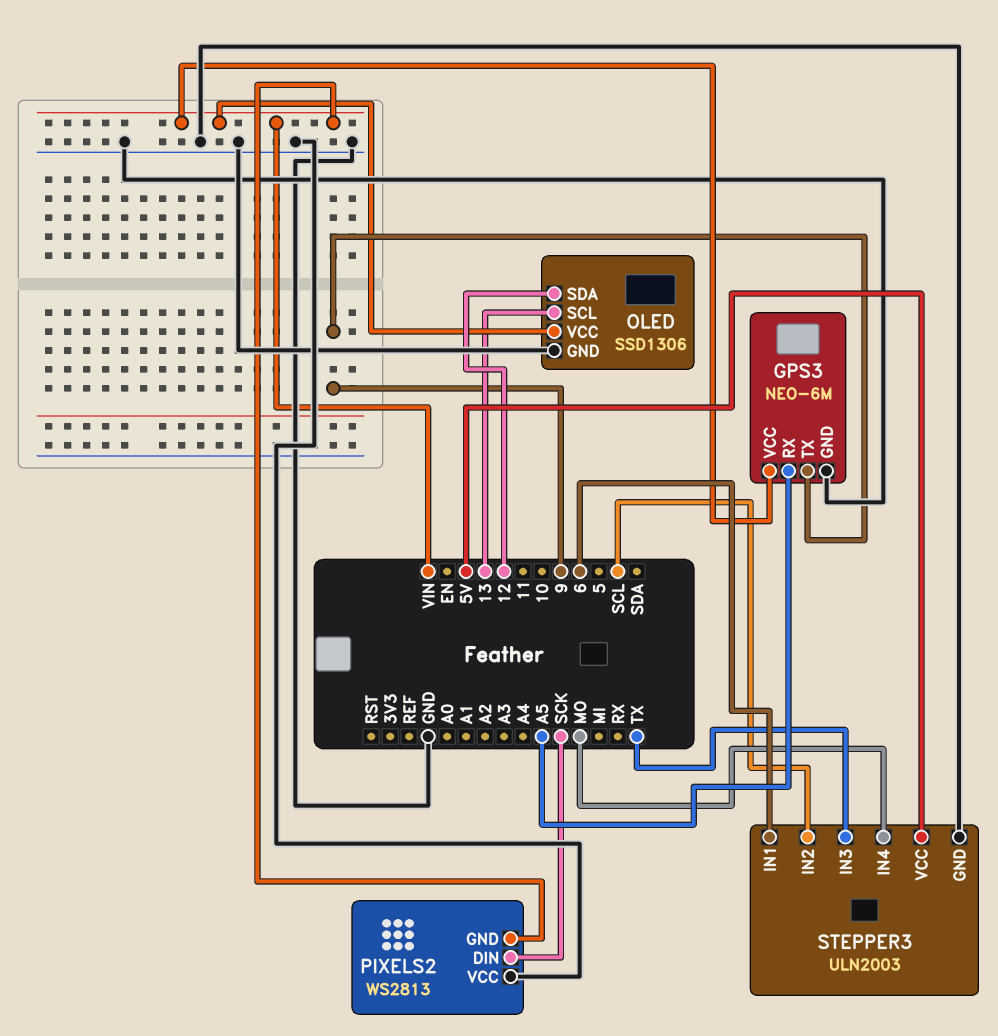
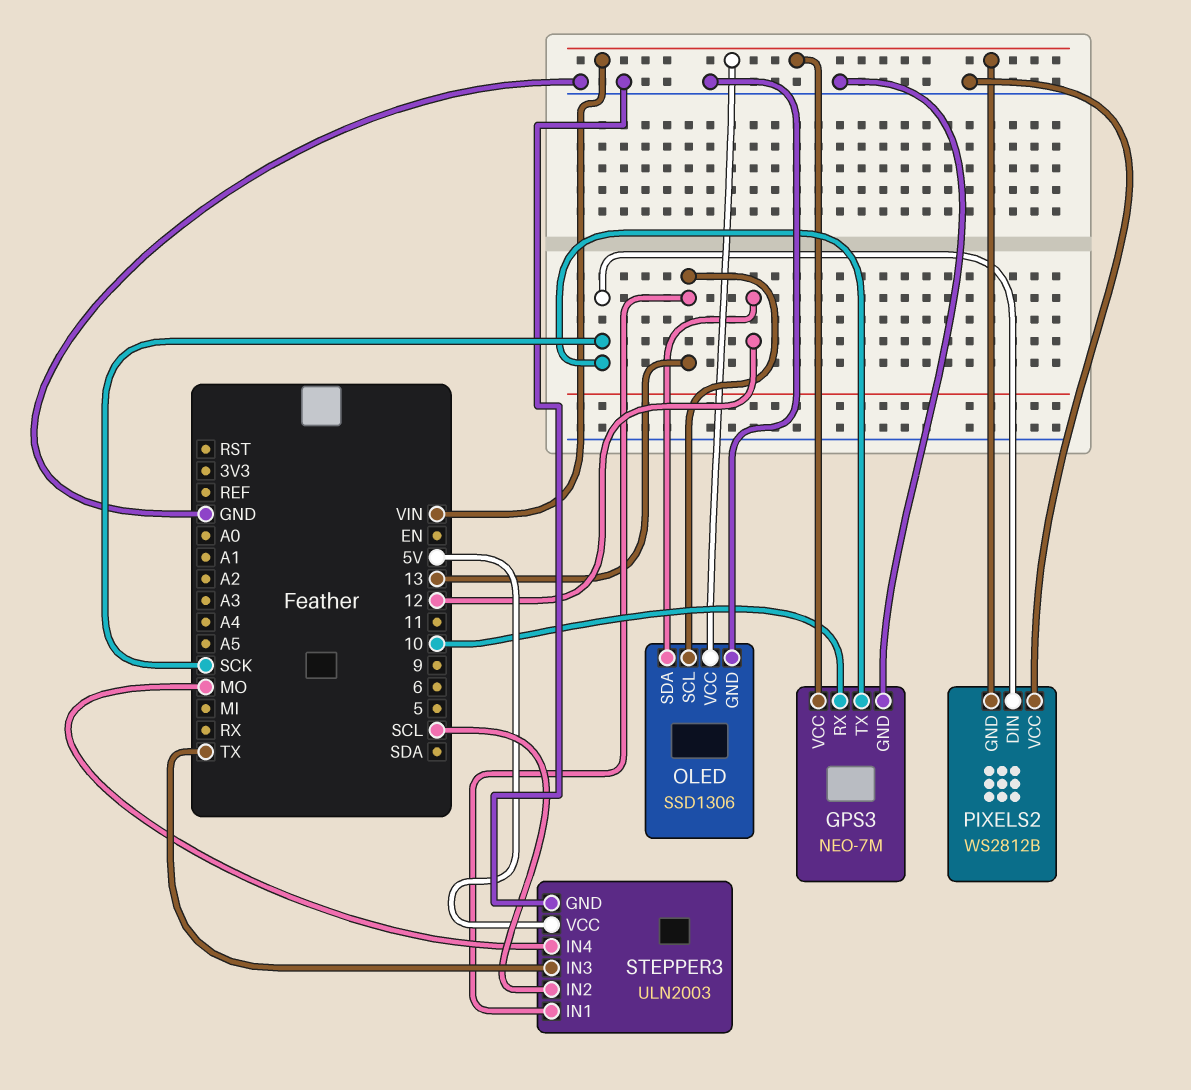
GPS3: NEO-6M -> NEO-7M
GPS3 pin RX: A5 -> 10
GPS3 pin TX: 9 -> SCK
PIXELS2: WS2813 -> WS2812B
STEPPER3 pin IN1: 6 -> 13

